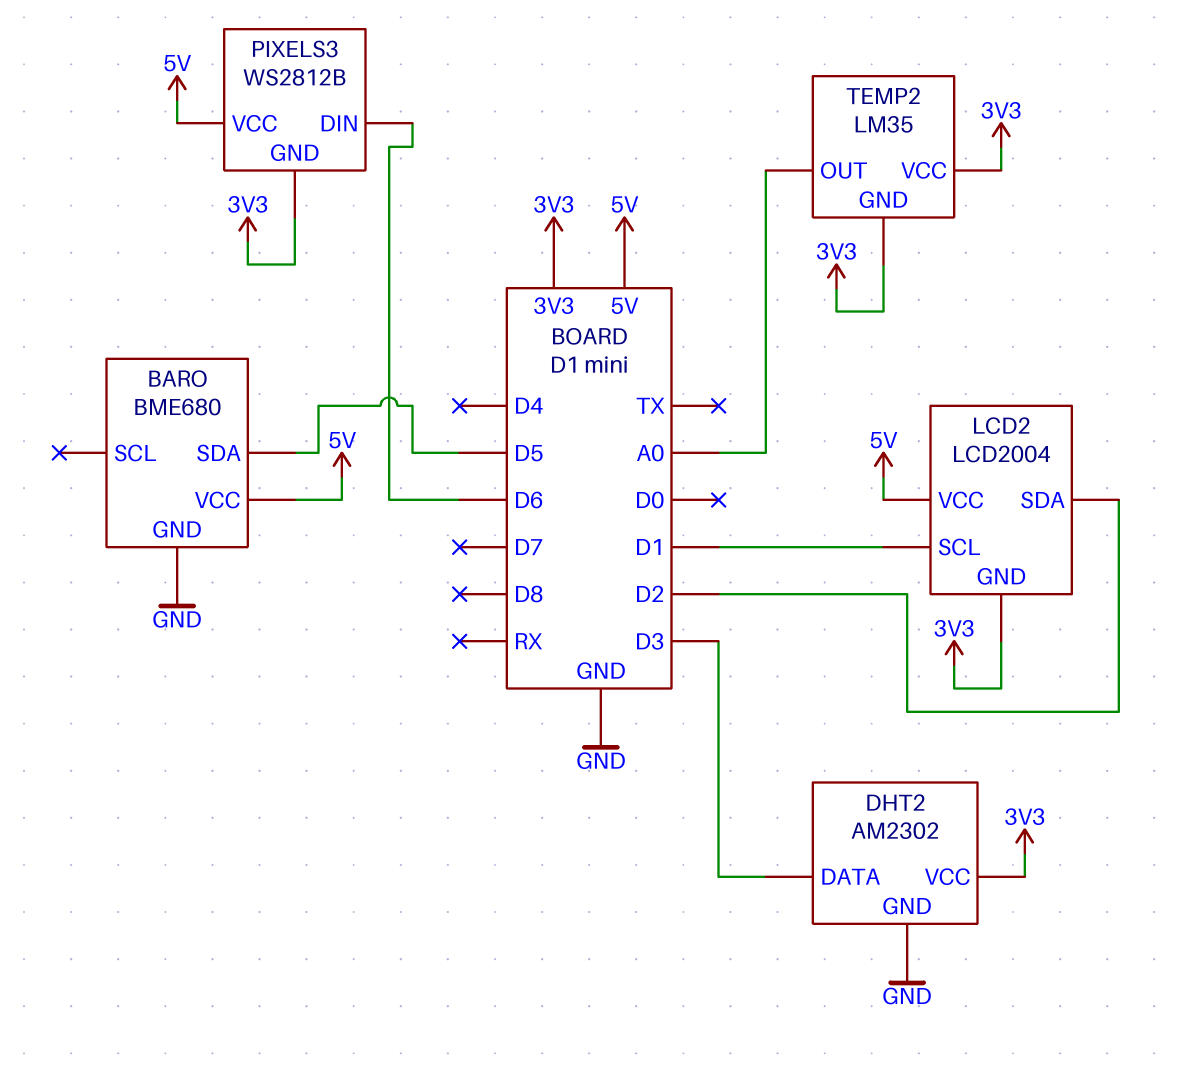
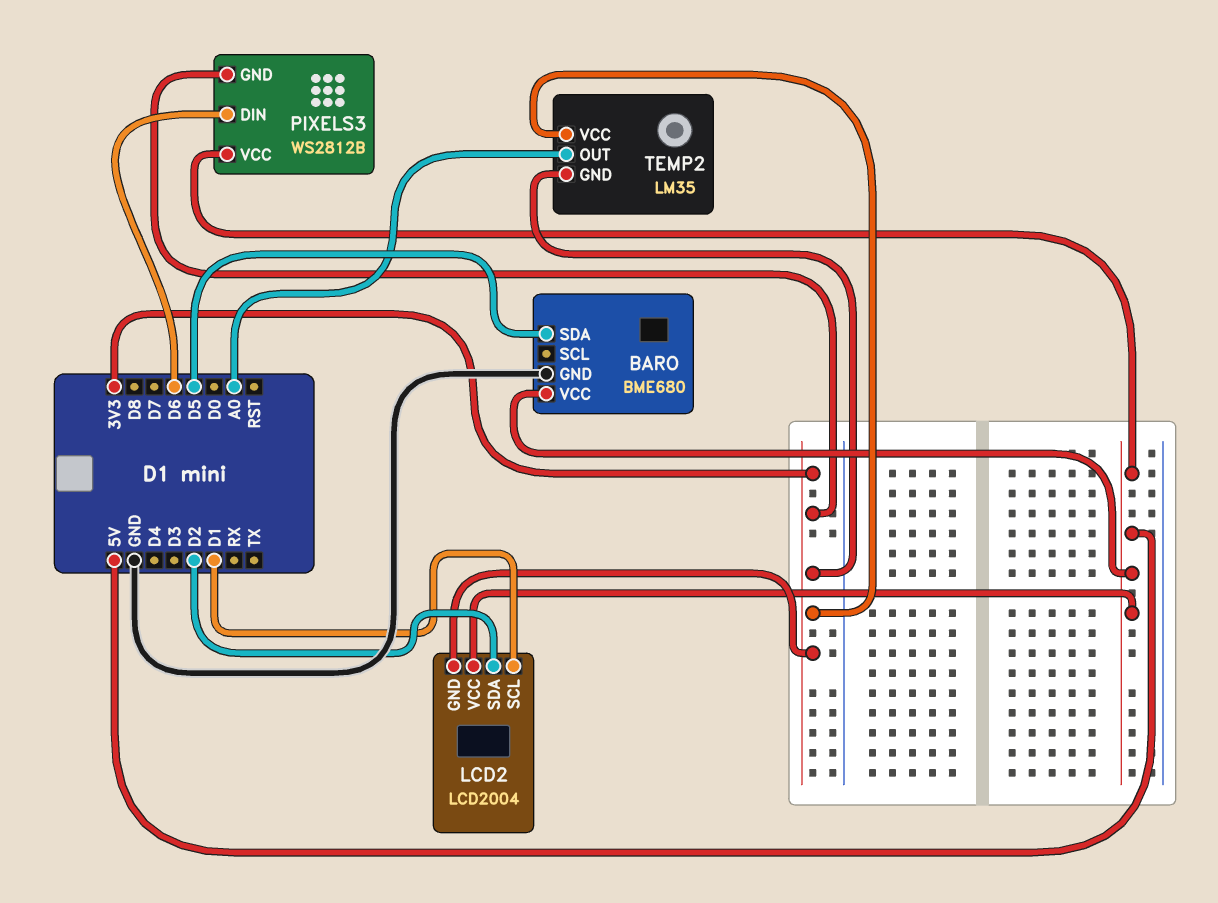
DHT2: AM2302 -> none
DHT2 pin DATA: D3 -> none
DHT2 pin GND: GND -> none
DHT2 pin VCC: 3V3 -> none

